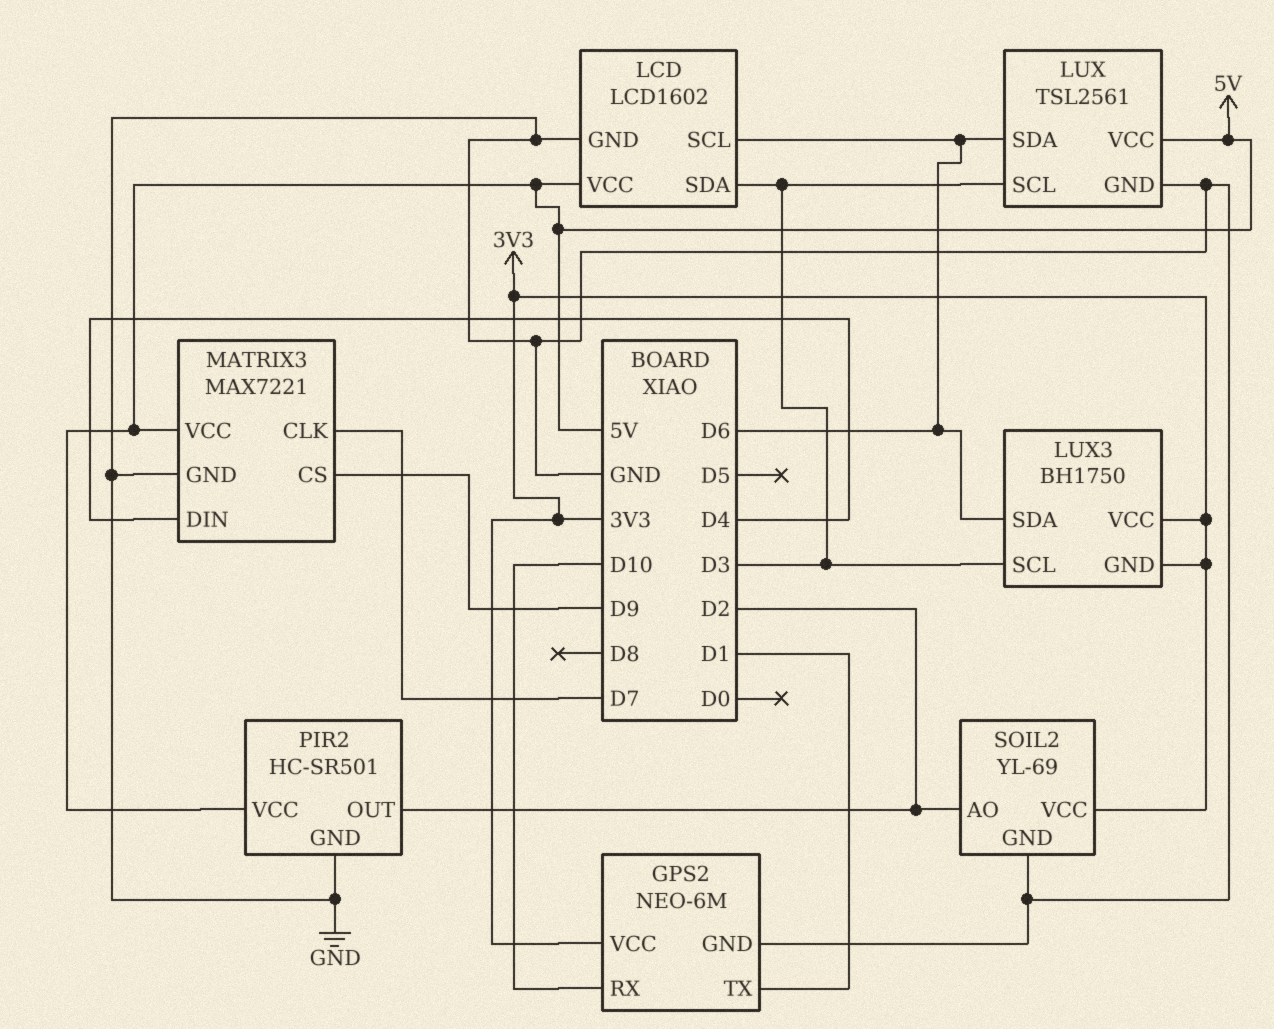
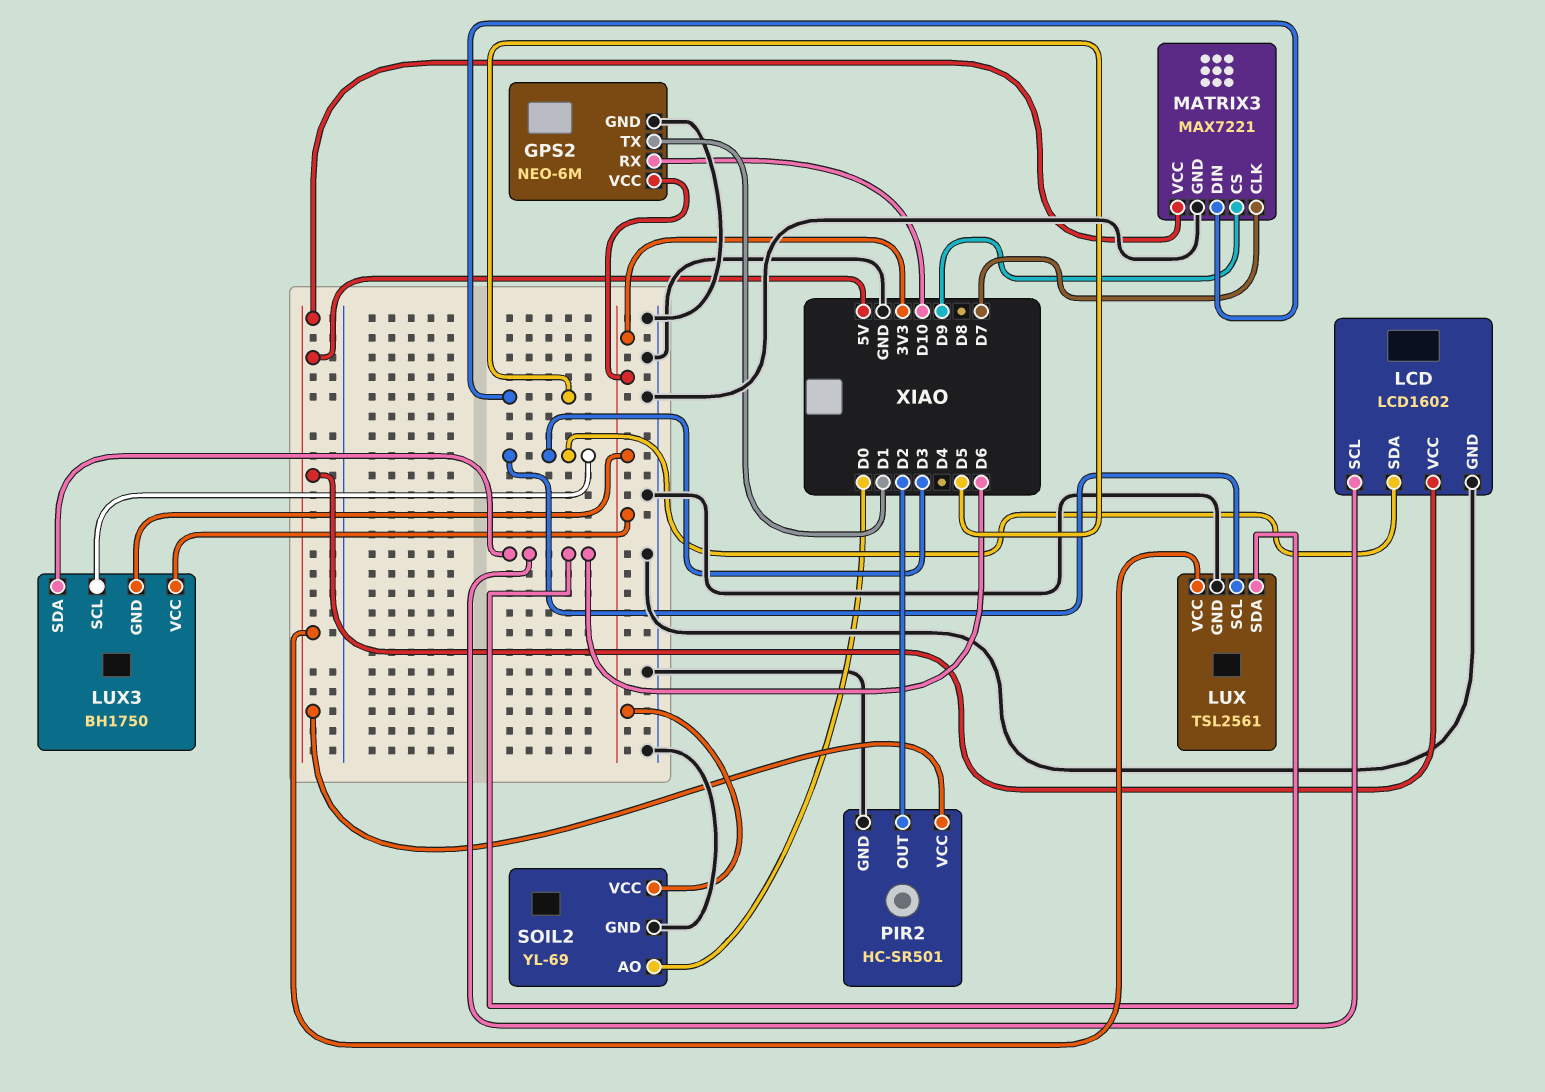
MATRIX3 pin DIN: D4 -> D5
SOIL2 pin AO: D2 -> D0

